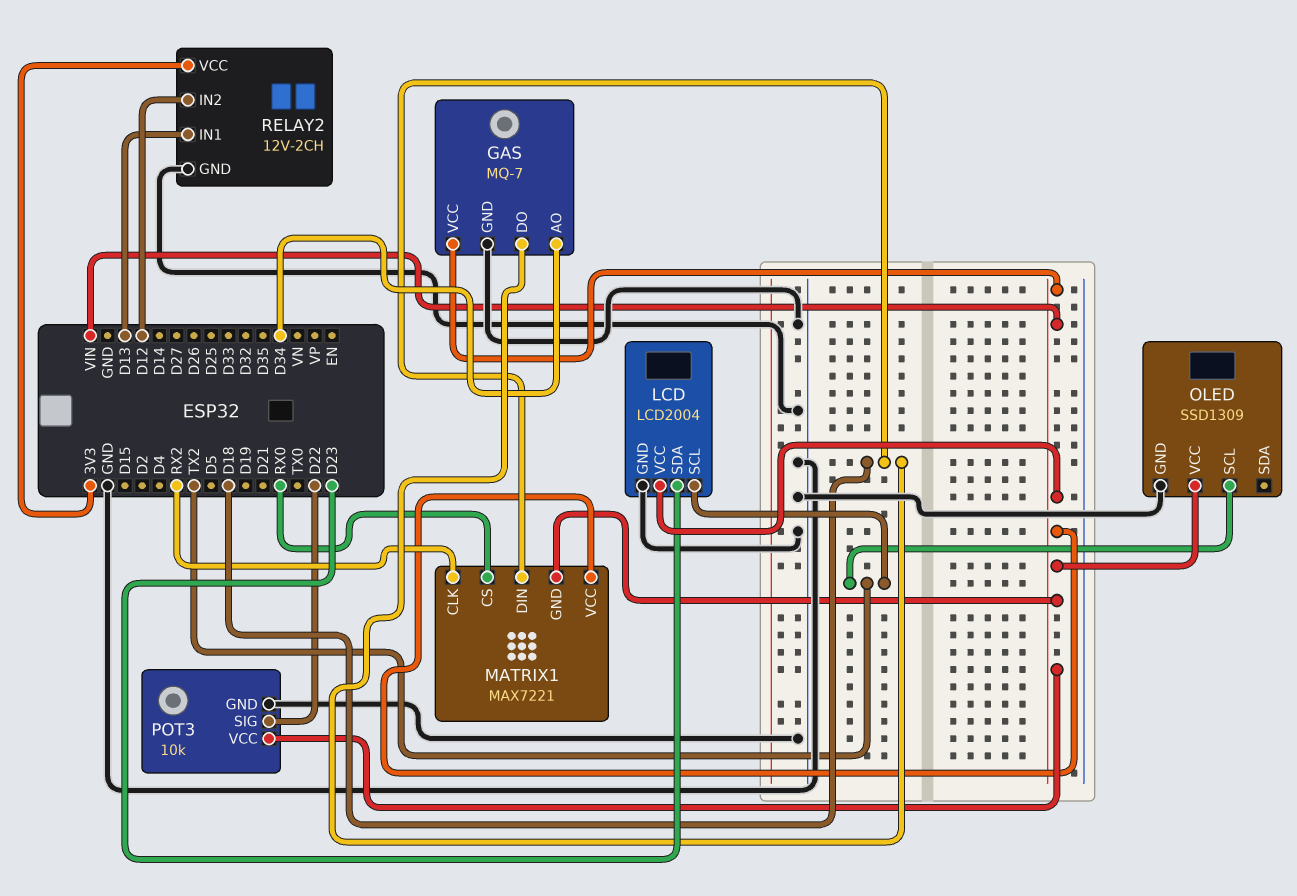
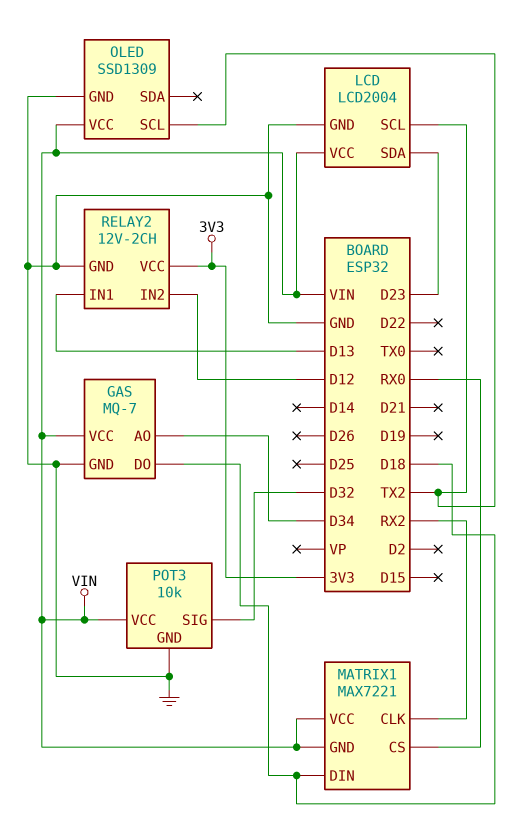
POT3 pin SIG: D22 -> D32

